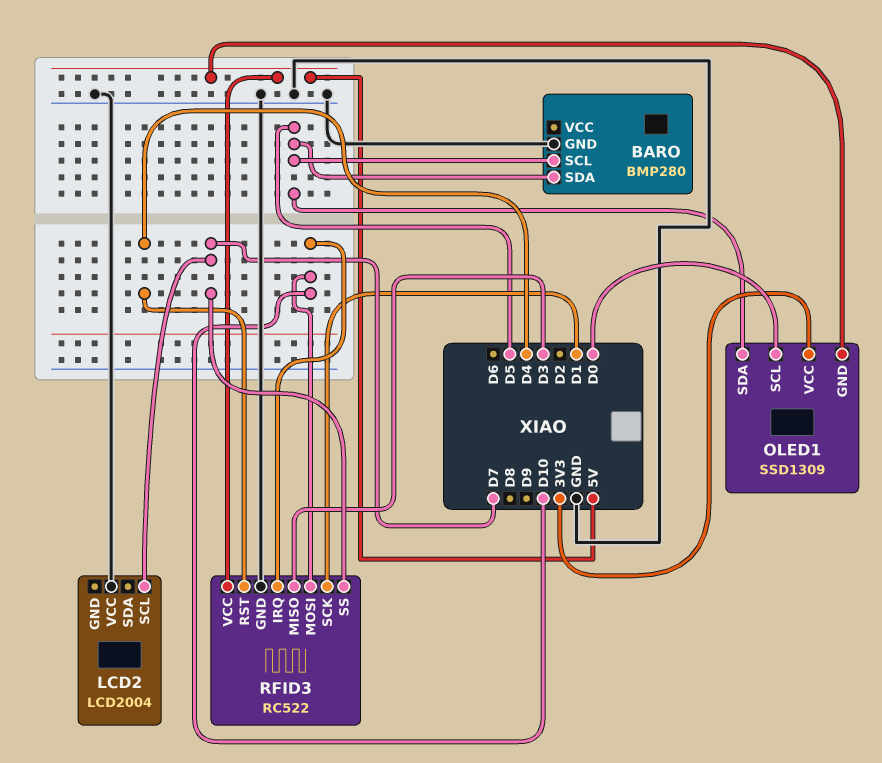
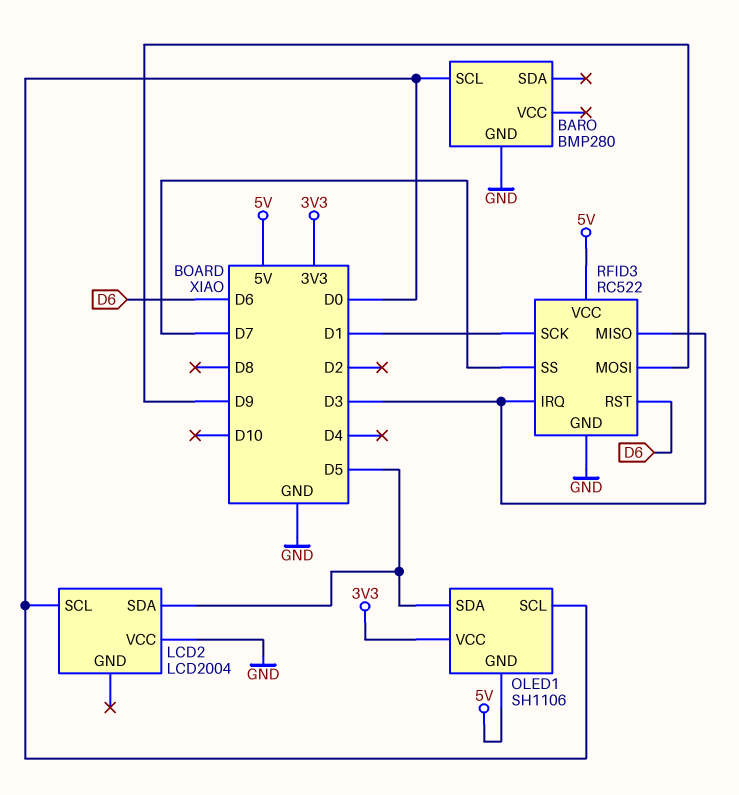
BARO pin SCL: D5 -> D0
BARO pin SDA: D5 -> none
LCD2 pin SCL: D7 -> D0
LCD2 pin SDA: none -> D5
OLED1: SSD1309 -> SH1106
RFID3 pin IRQ: D10 -> D3
RFID3 pin MOSI: D10 -> D9
RFID3 pin RST: D4 -> D6

